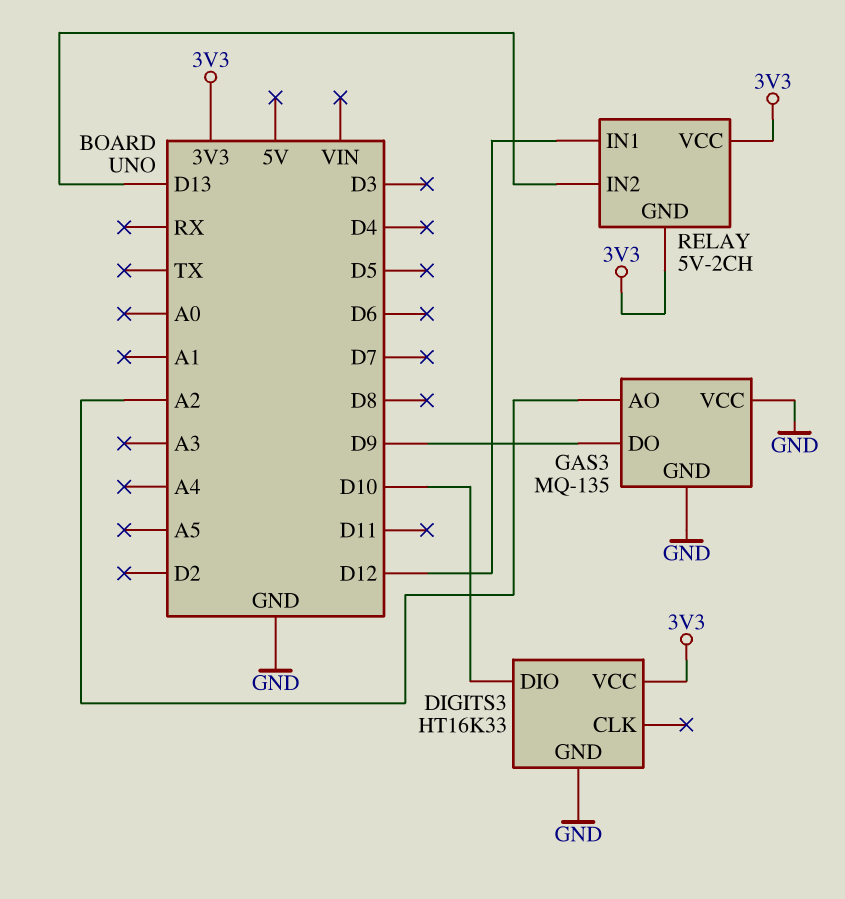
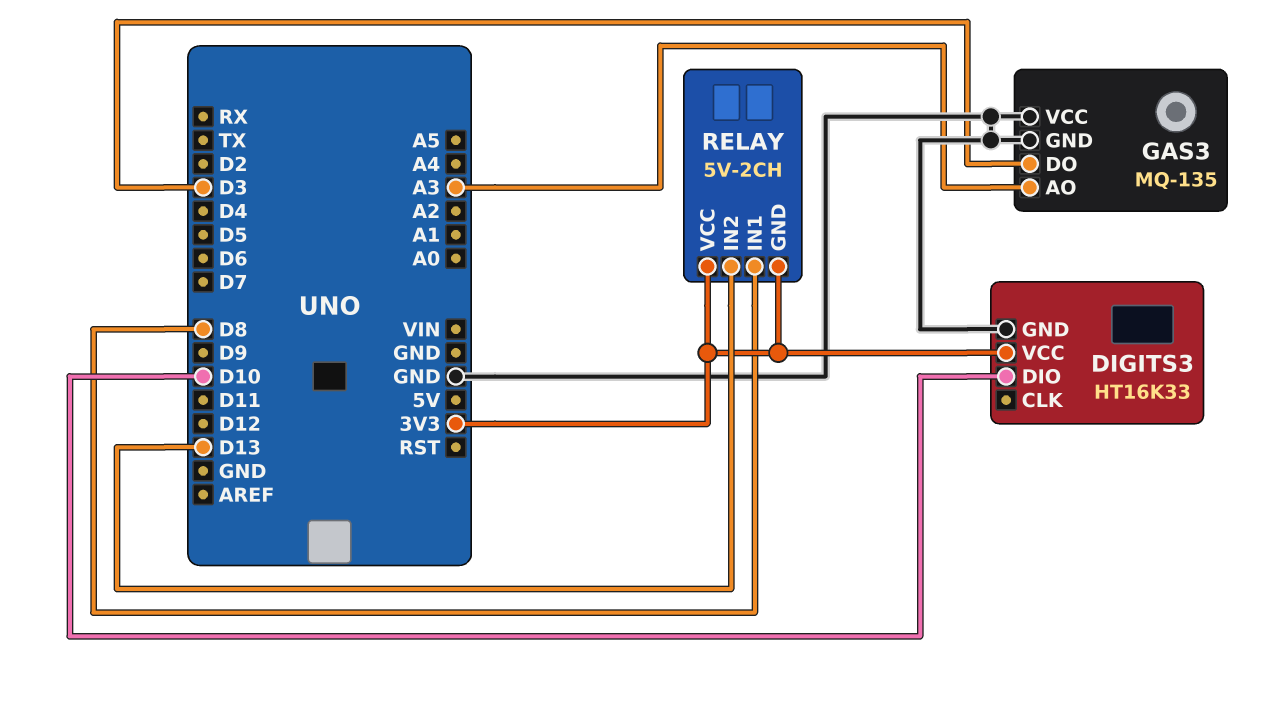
GAS3 pin AO: A2 -> A3
GAS3 pin DO: D9 -> D3
RELAY pin IN1: D12 -> D8

